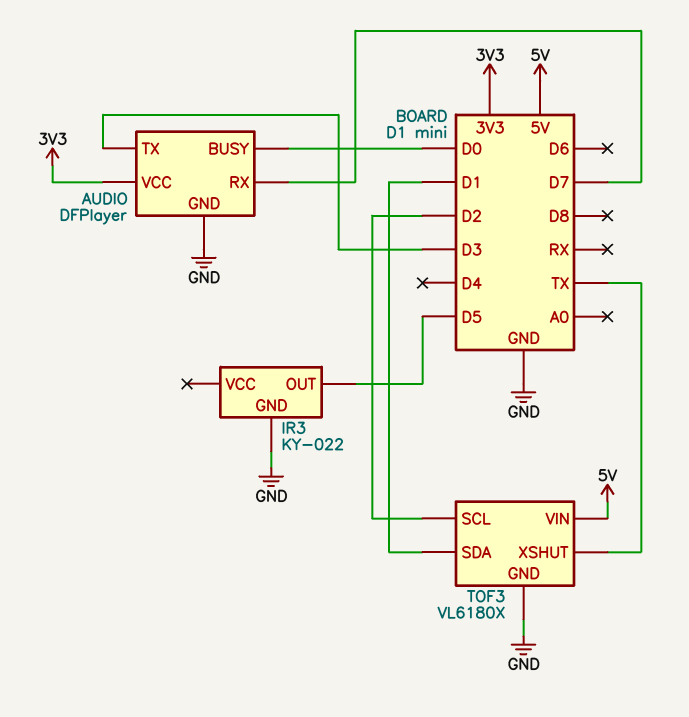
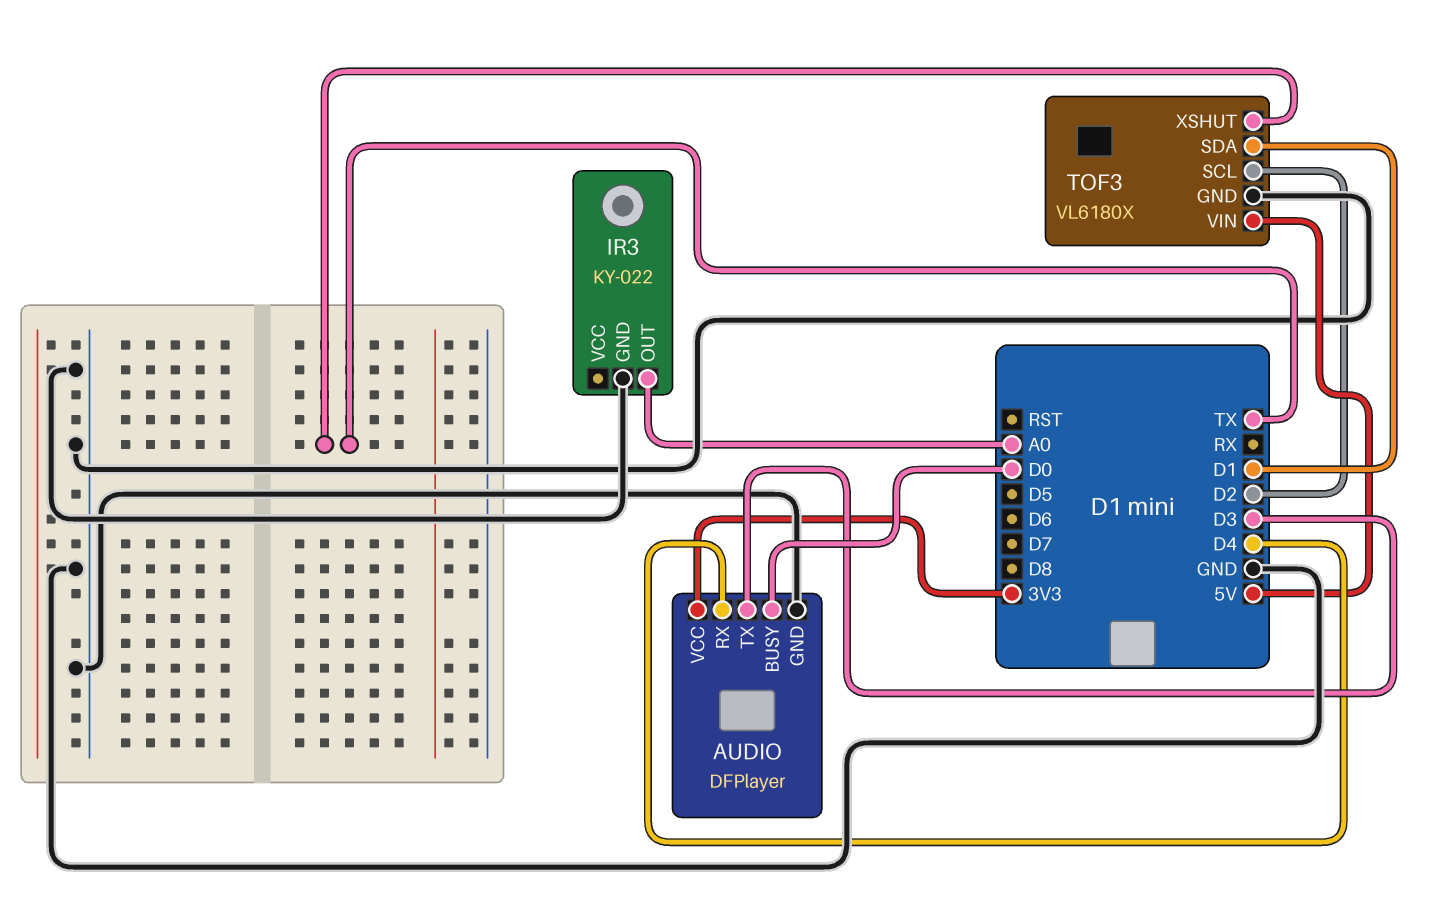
AUDIO pin RX: D7 -> D4
IR3 pin OUT: D5 -> A0

